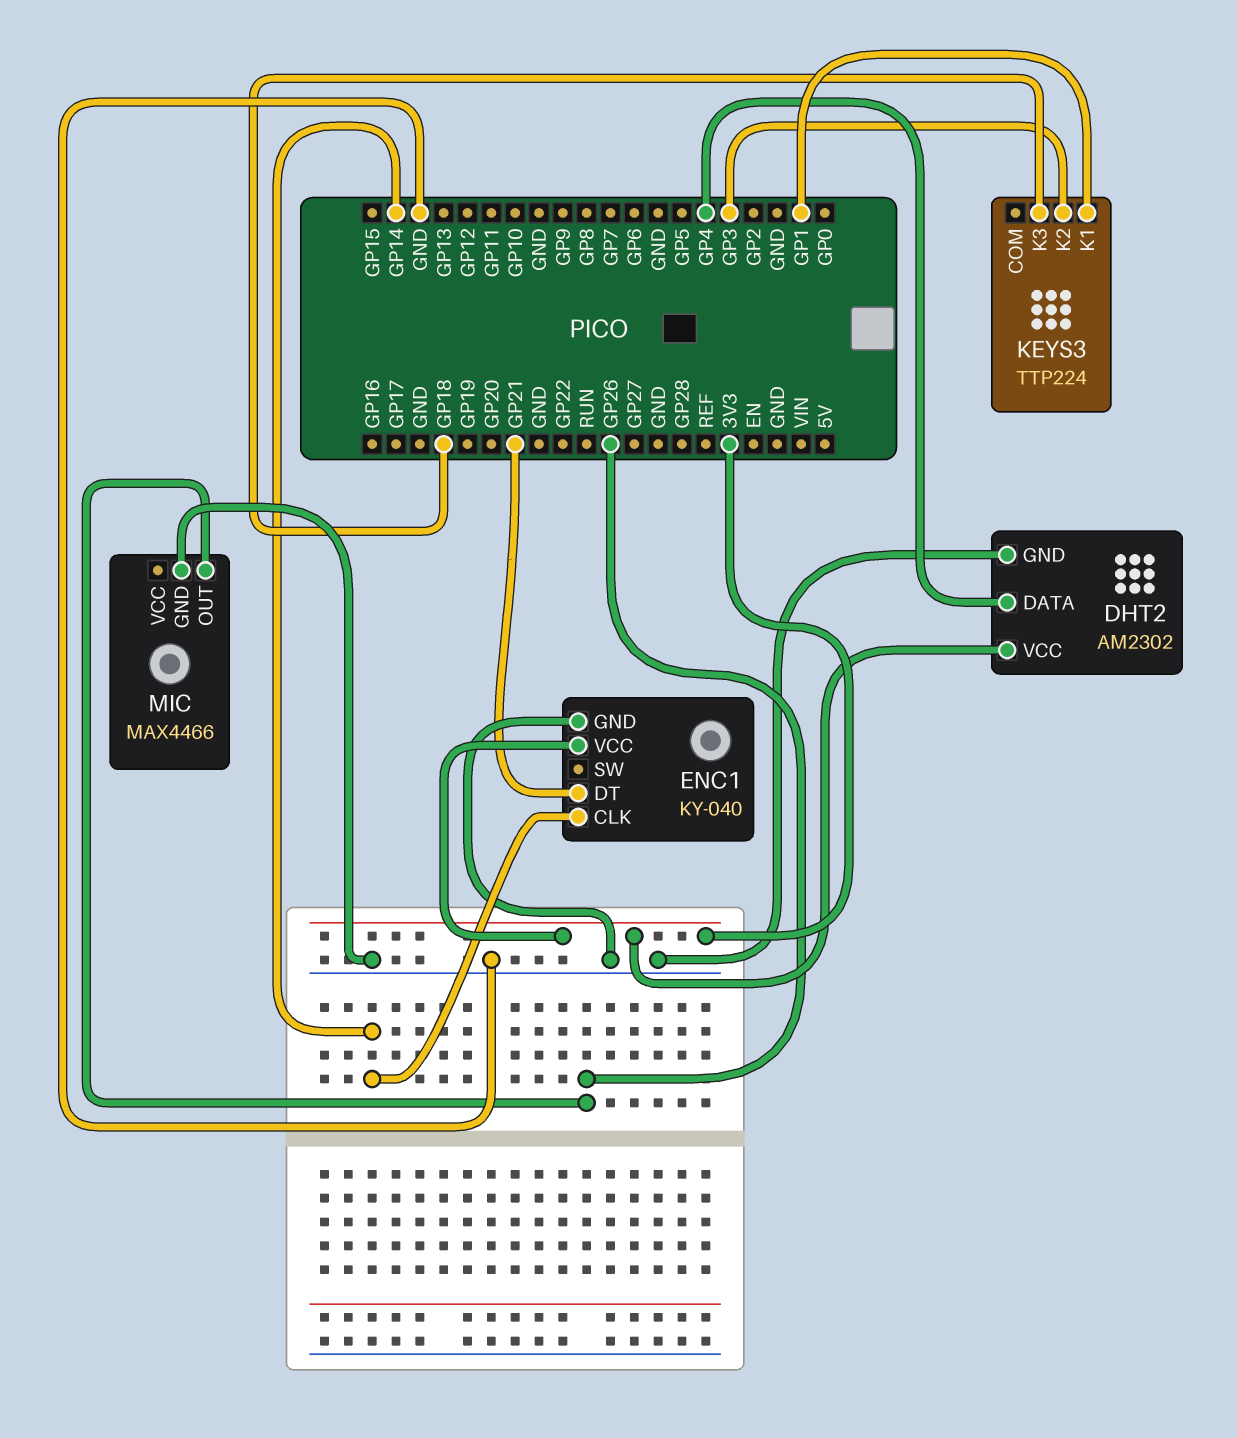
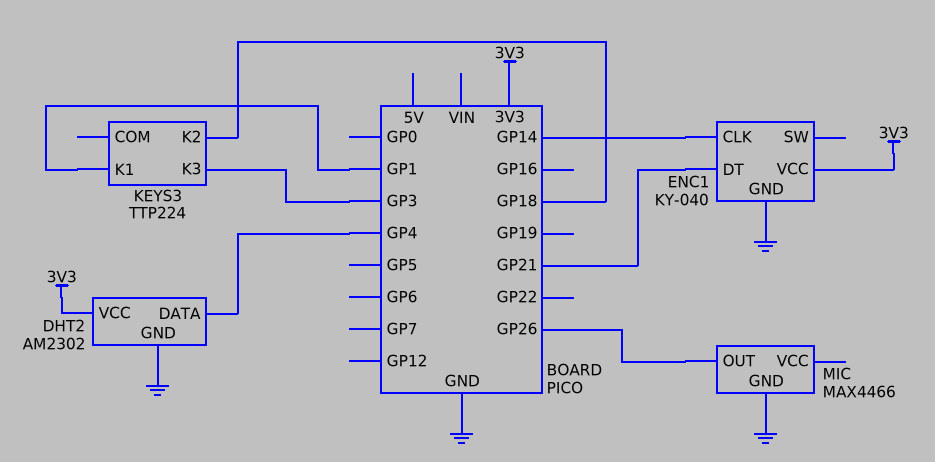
KEYS3 pin K2: GP3 -> GP18
KEYS3 pin K3: GP18 -> GP3

